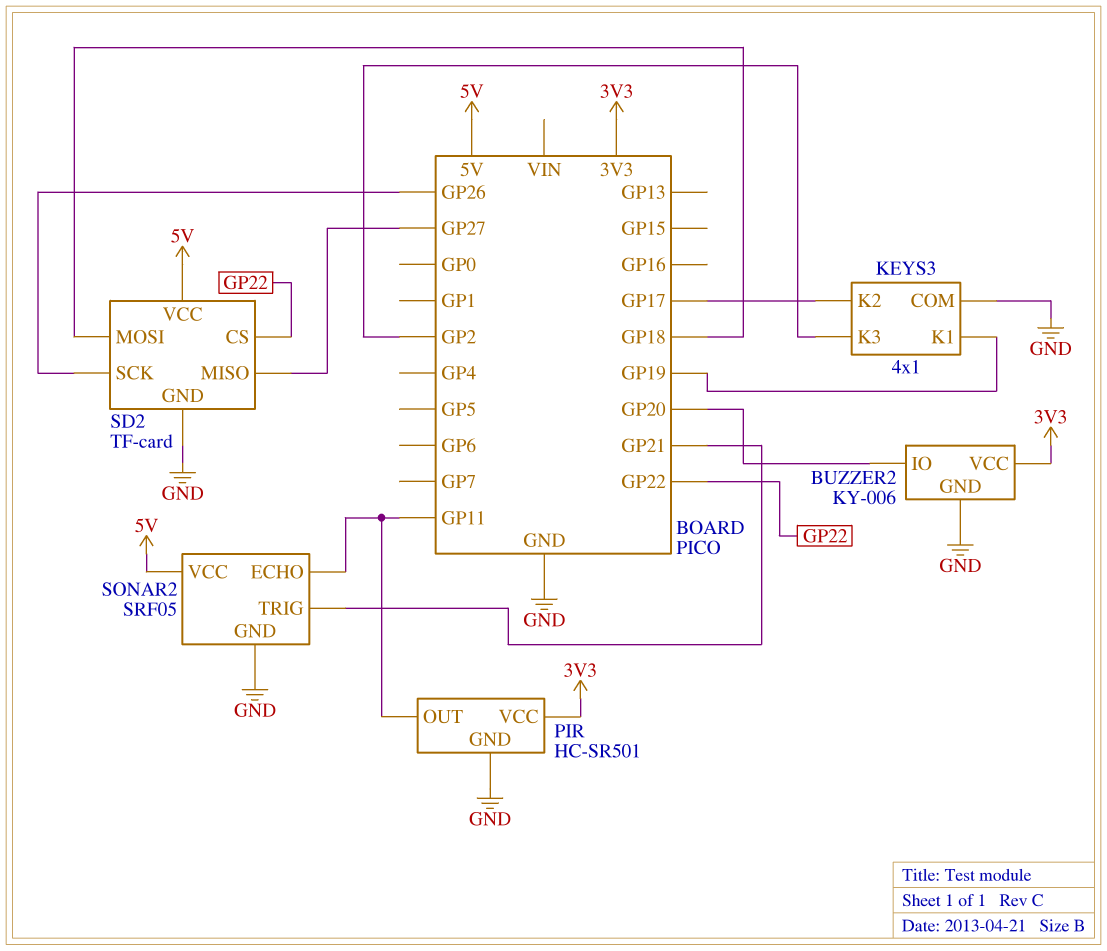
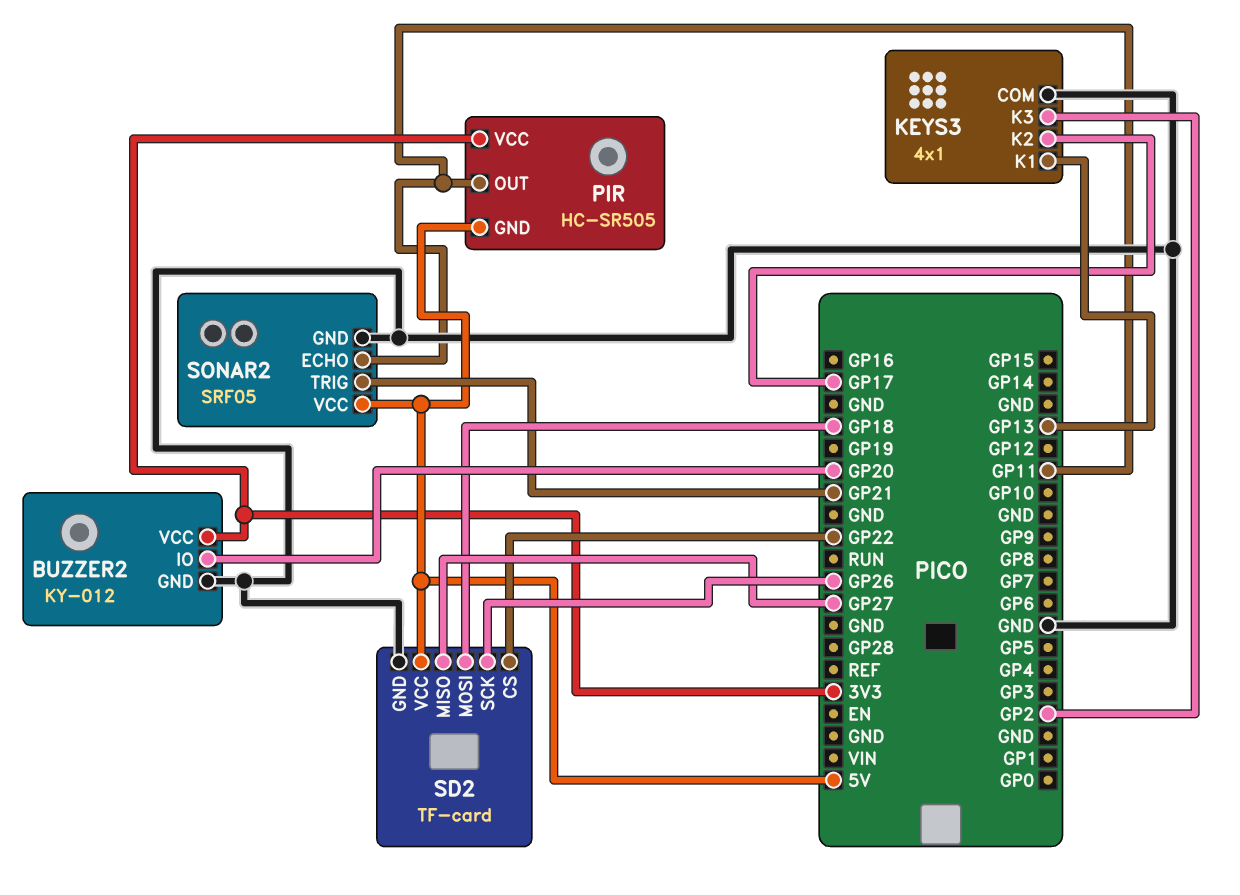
BUZZER2: KY-006 -> KY-012
KEYS3 pin K1: GP19 -> GP13
PIR: HC-SR501 -> HC-SR505
PIR pin GND: GND -> 5V

